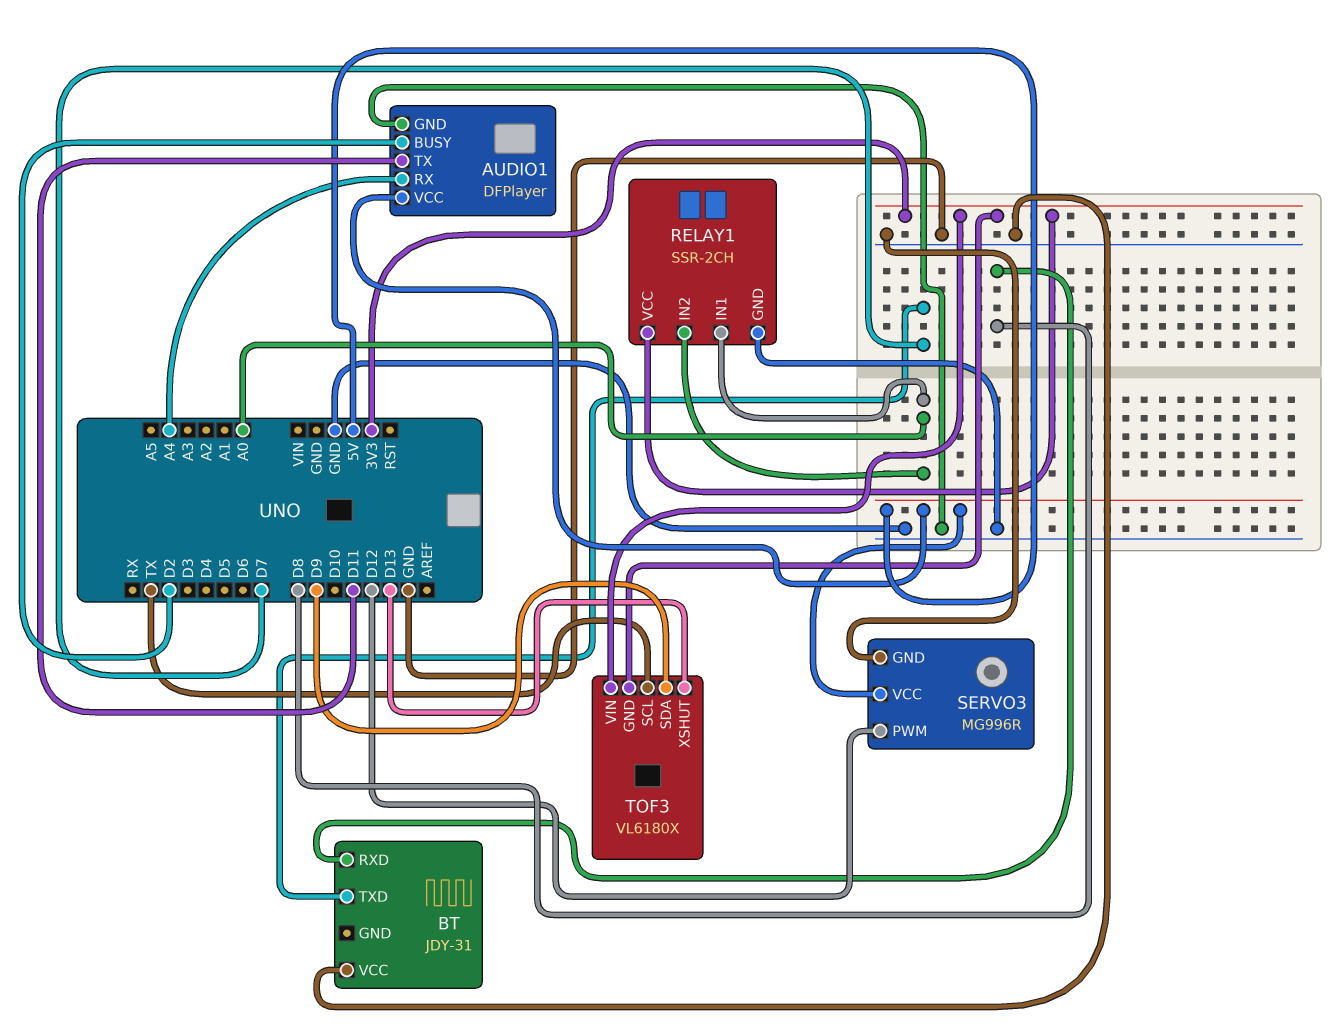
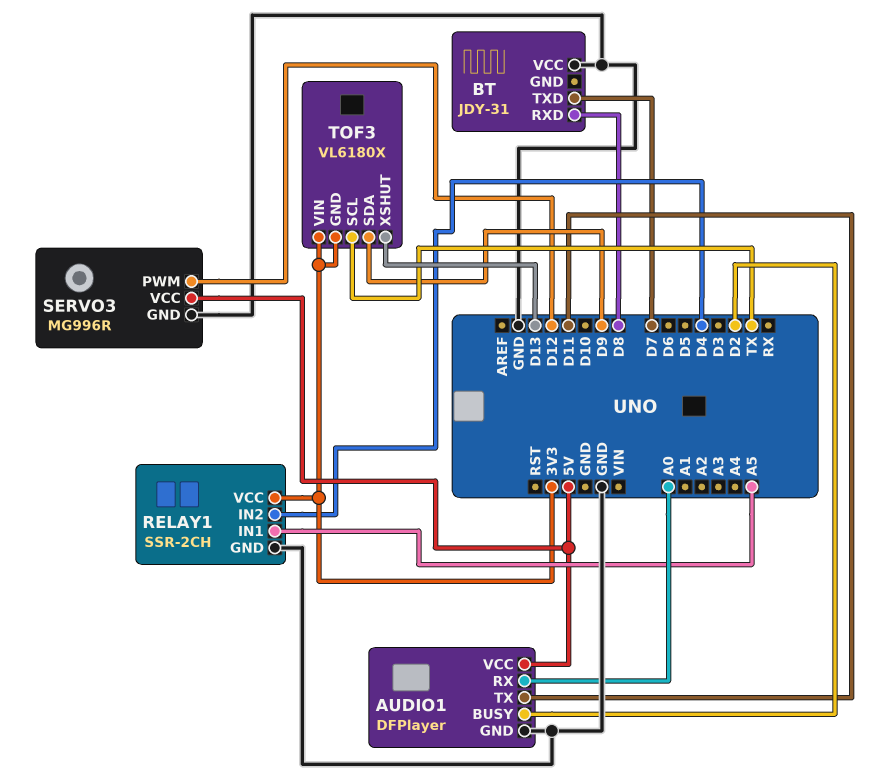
AUDIO1 pin RX: A4 -> A0
RELAY1 pin IN1: A0 -> A5
RELAY1 pin IN2: A0 -> D4

